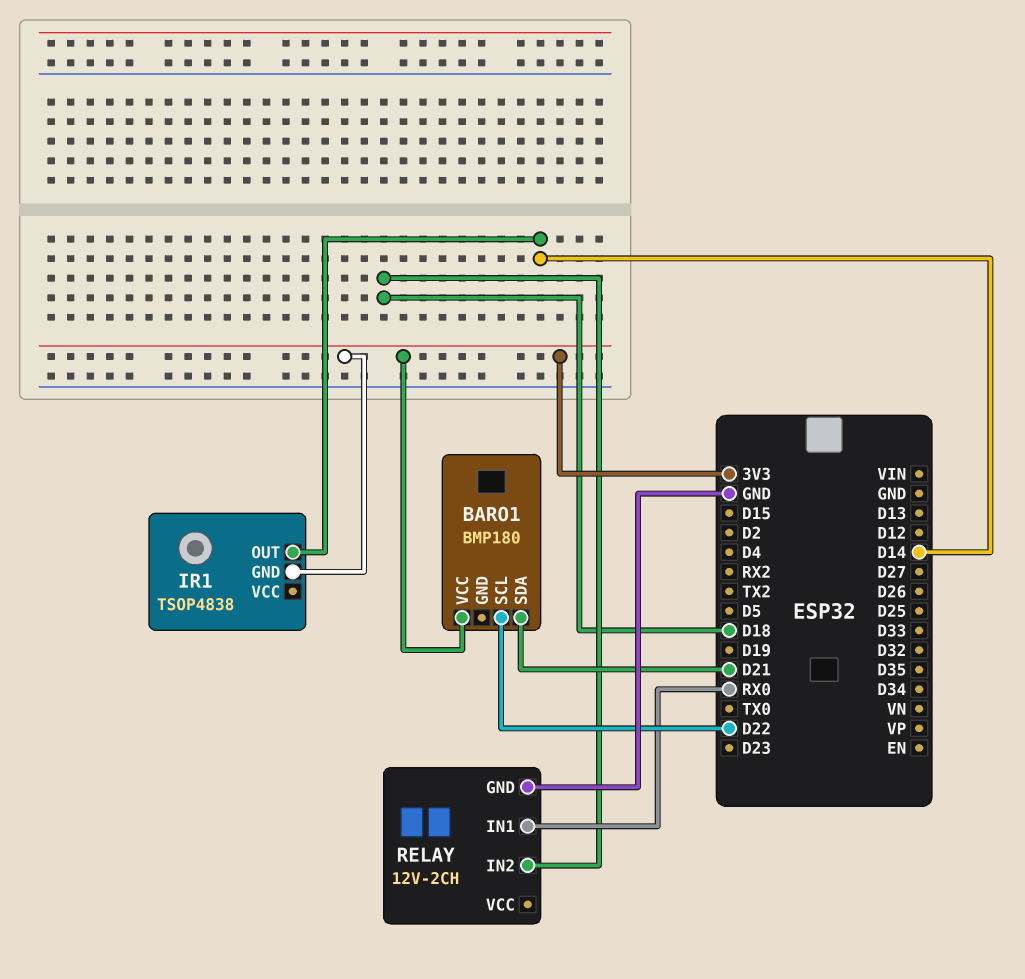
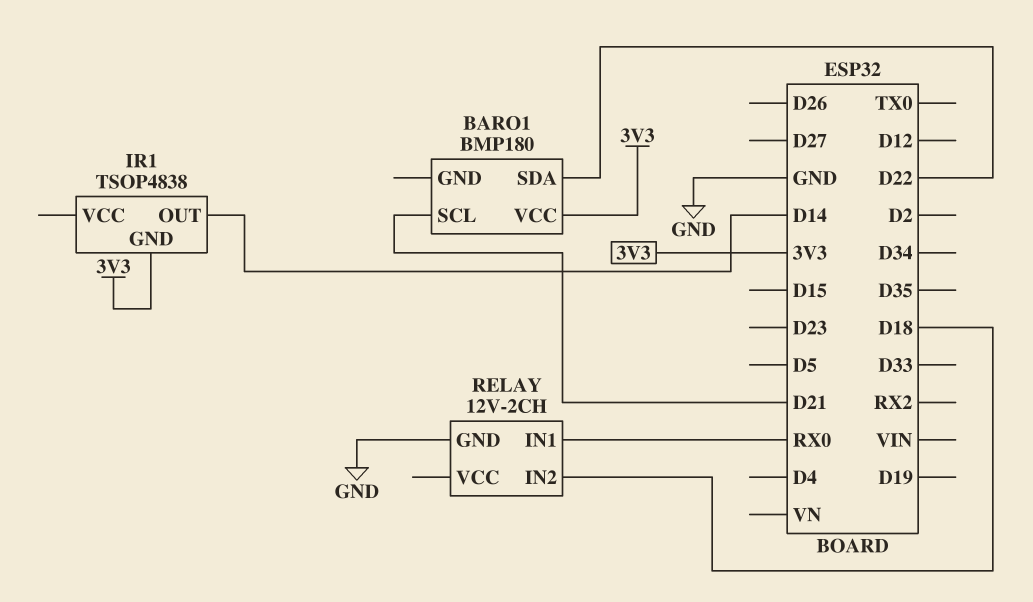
BARO1 pin SCL: D22 -> D21
BARO1 pin SDA: D21 -> D22

